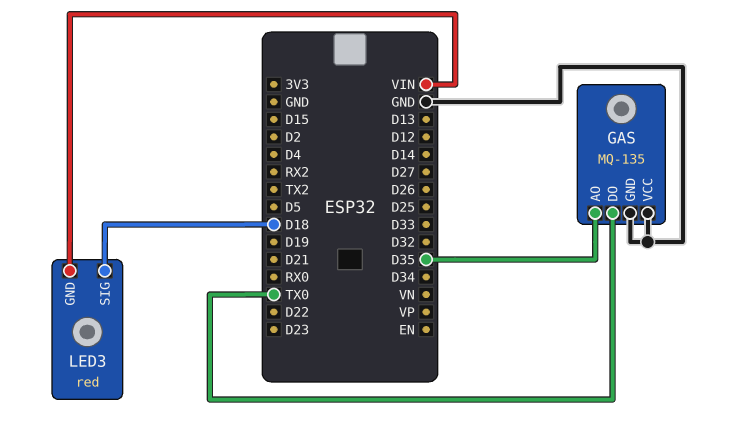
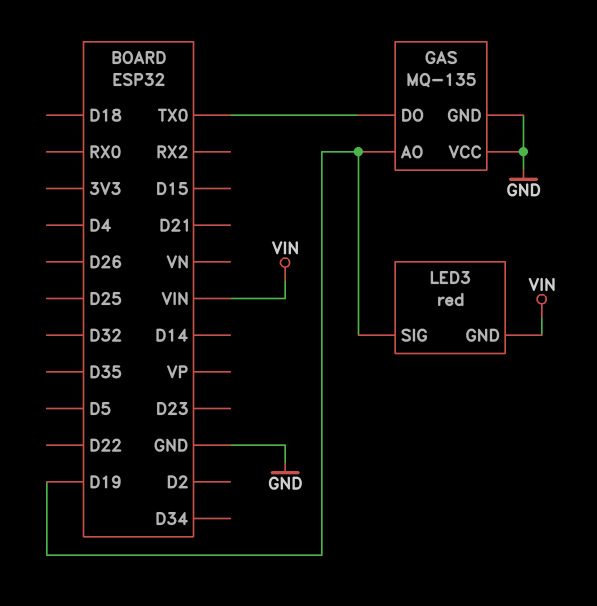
GAS pin AO: D35 -> D19
LED3 pin SIG: D18 -> D19

